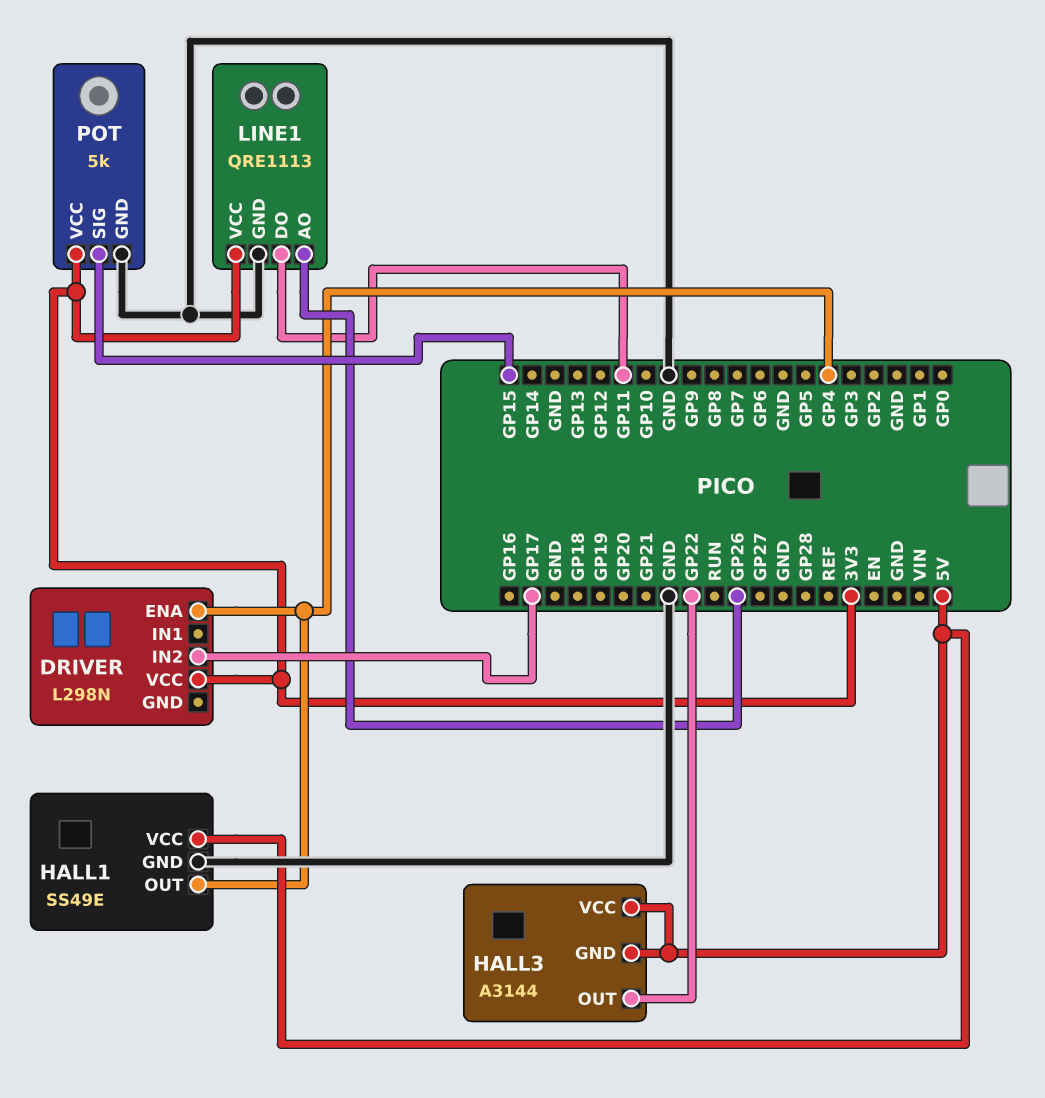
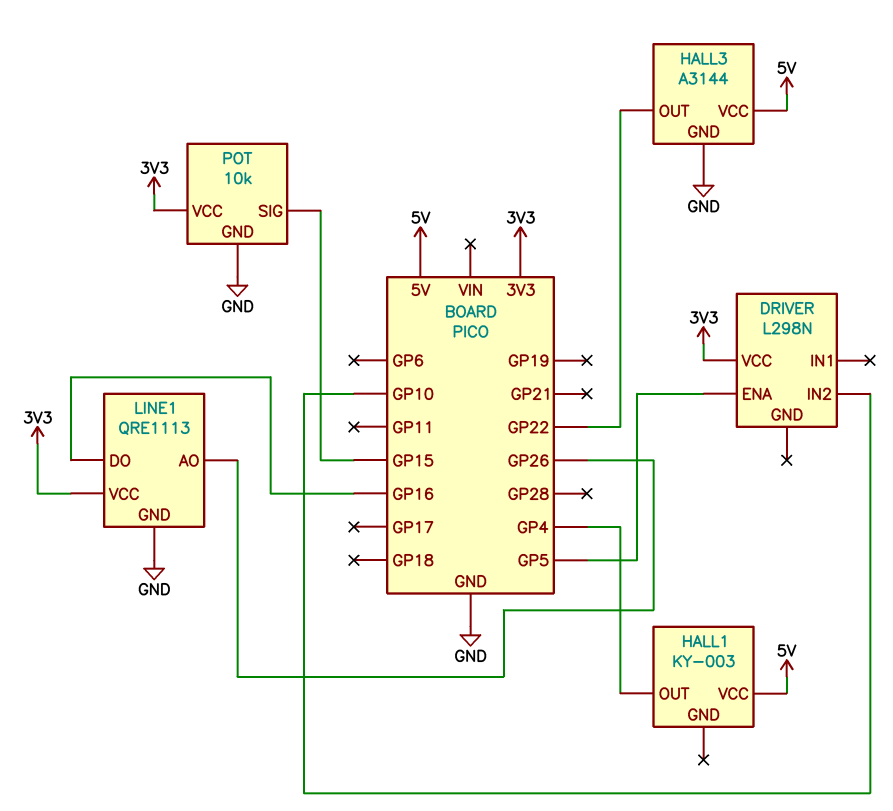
DRIVER pin ENA: GP4 -> GP5
DRIVER pin IN2: GP17 -> GP10
HALL1: SS49E -> KY-003
HALL1 pin GND: GND -> none
HALL3 pin GND: 5V -> GND
LINE1 pin DO: GP11 -> GP16
POT: 5k -> 10k

